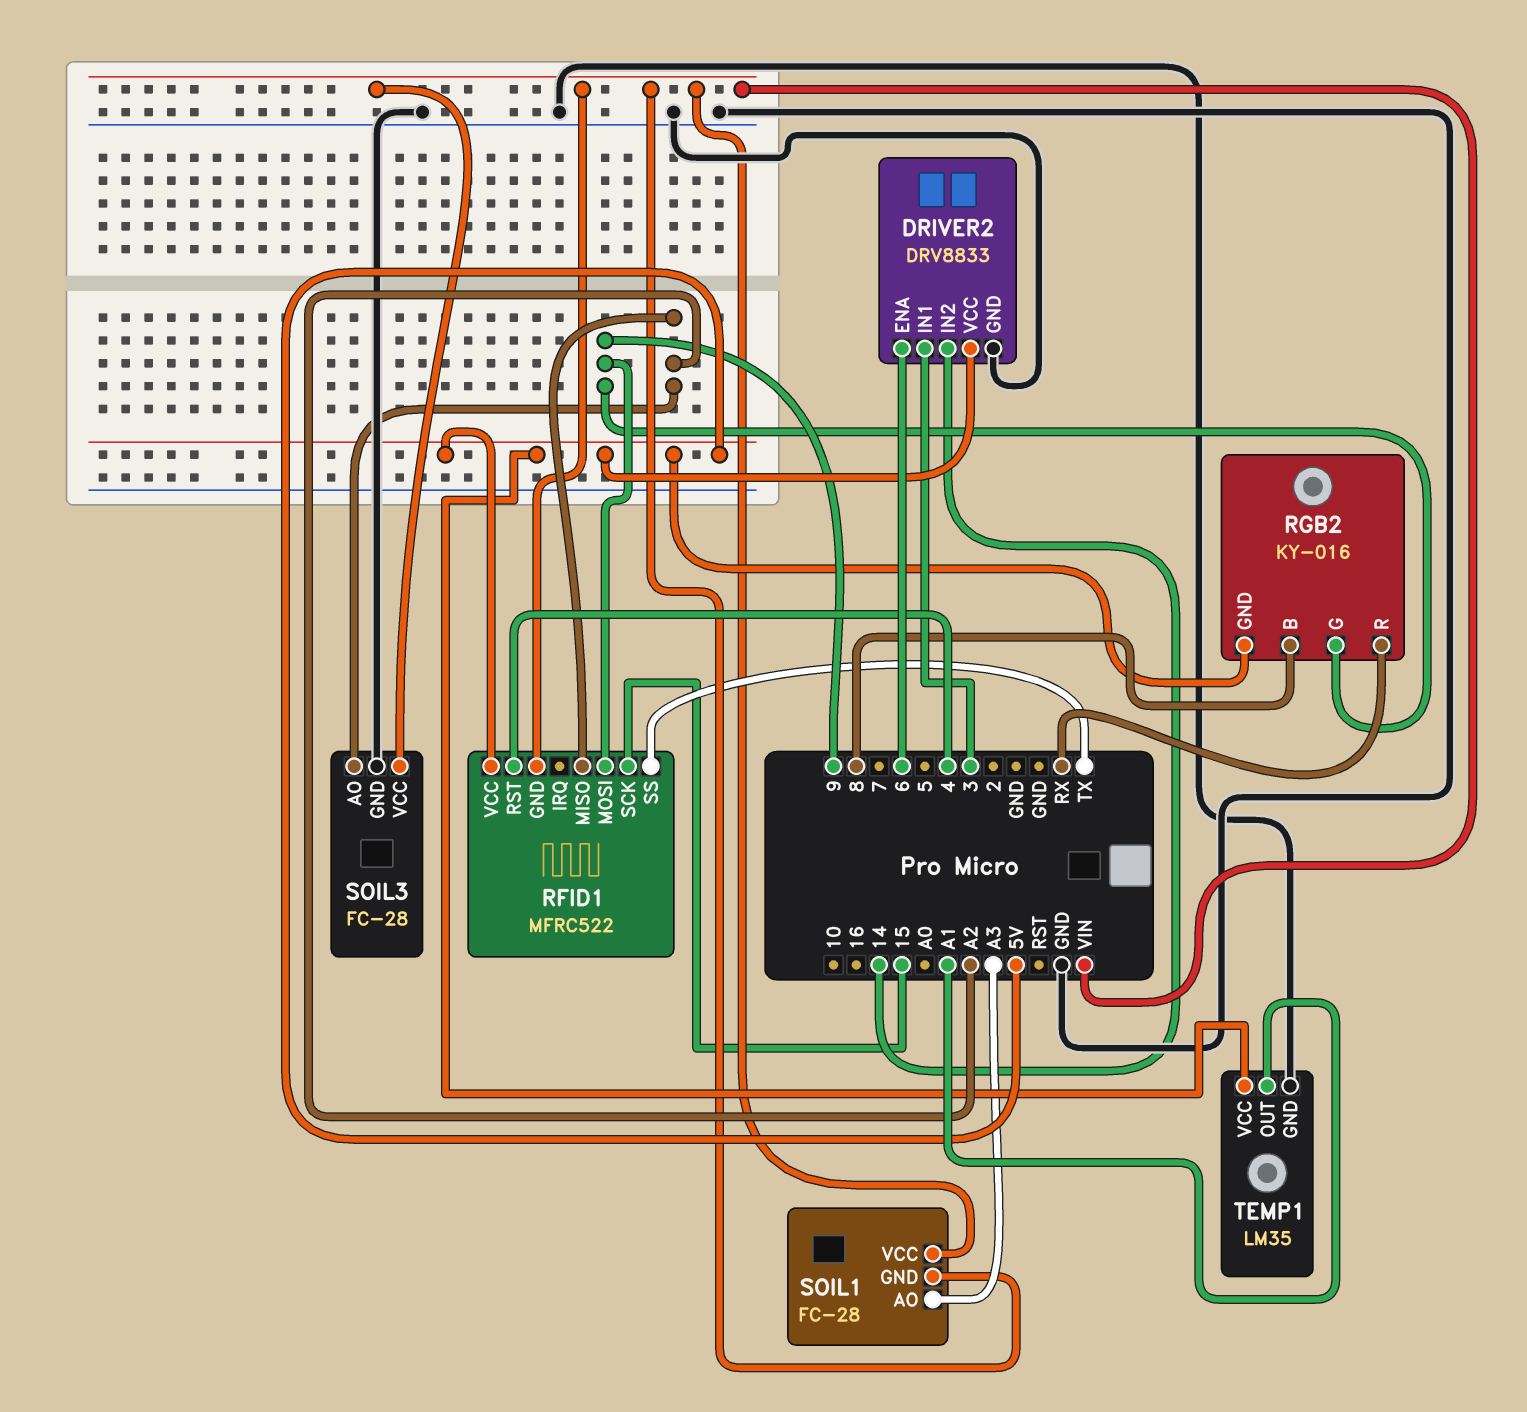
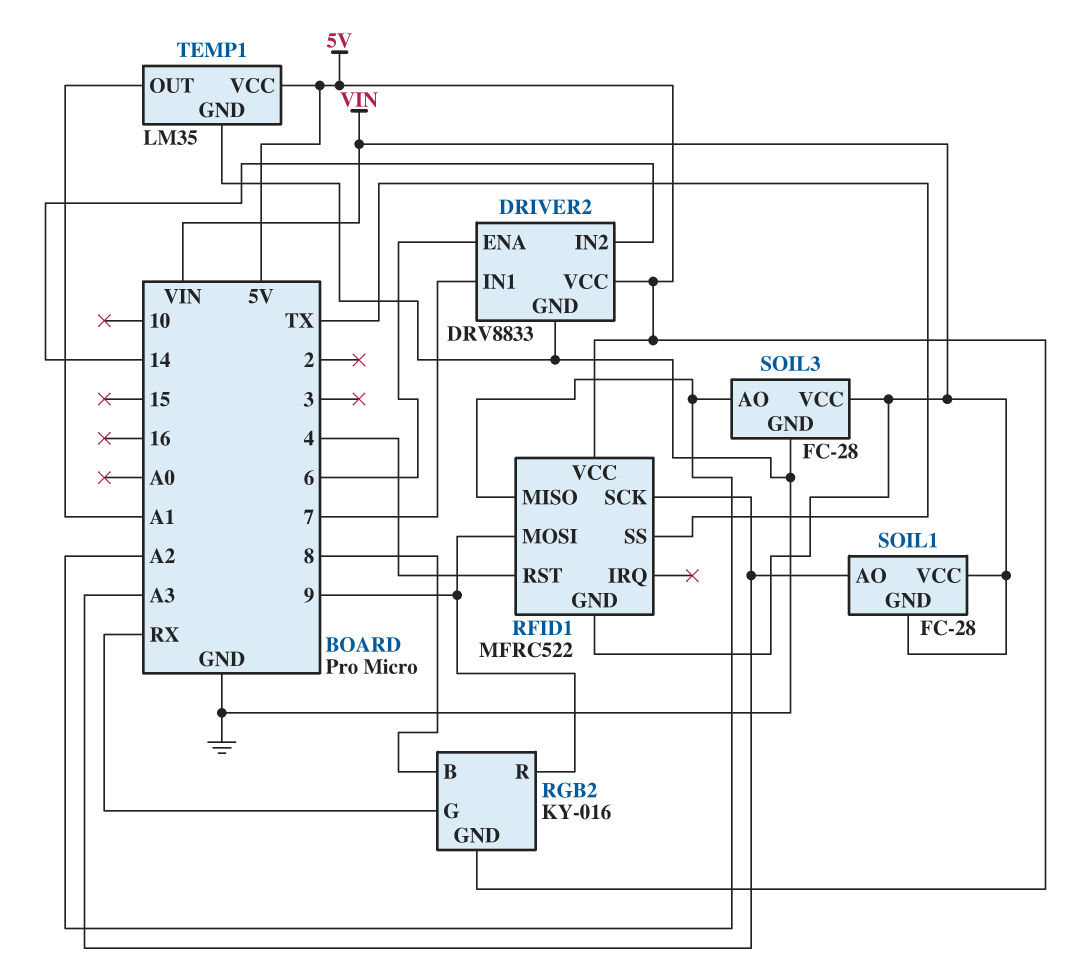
DRIVER2 pin IN1: 3 -> 7
RFID1 pin SCK: 15 -> A3
RGB2 pin G: 9 -> RX
RGB2 pin R: RX -> 9

